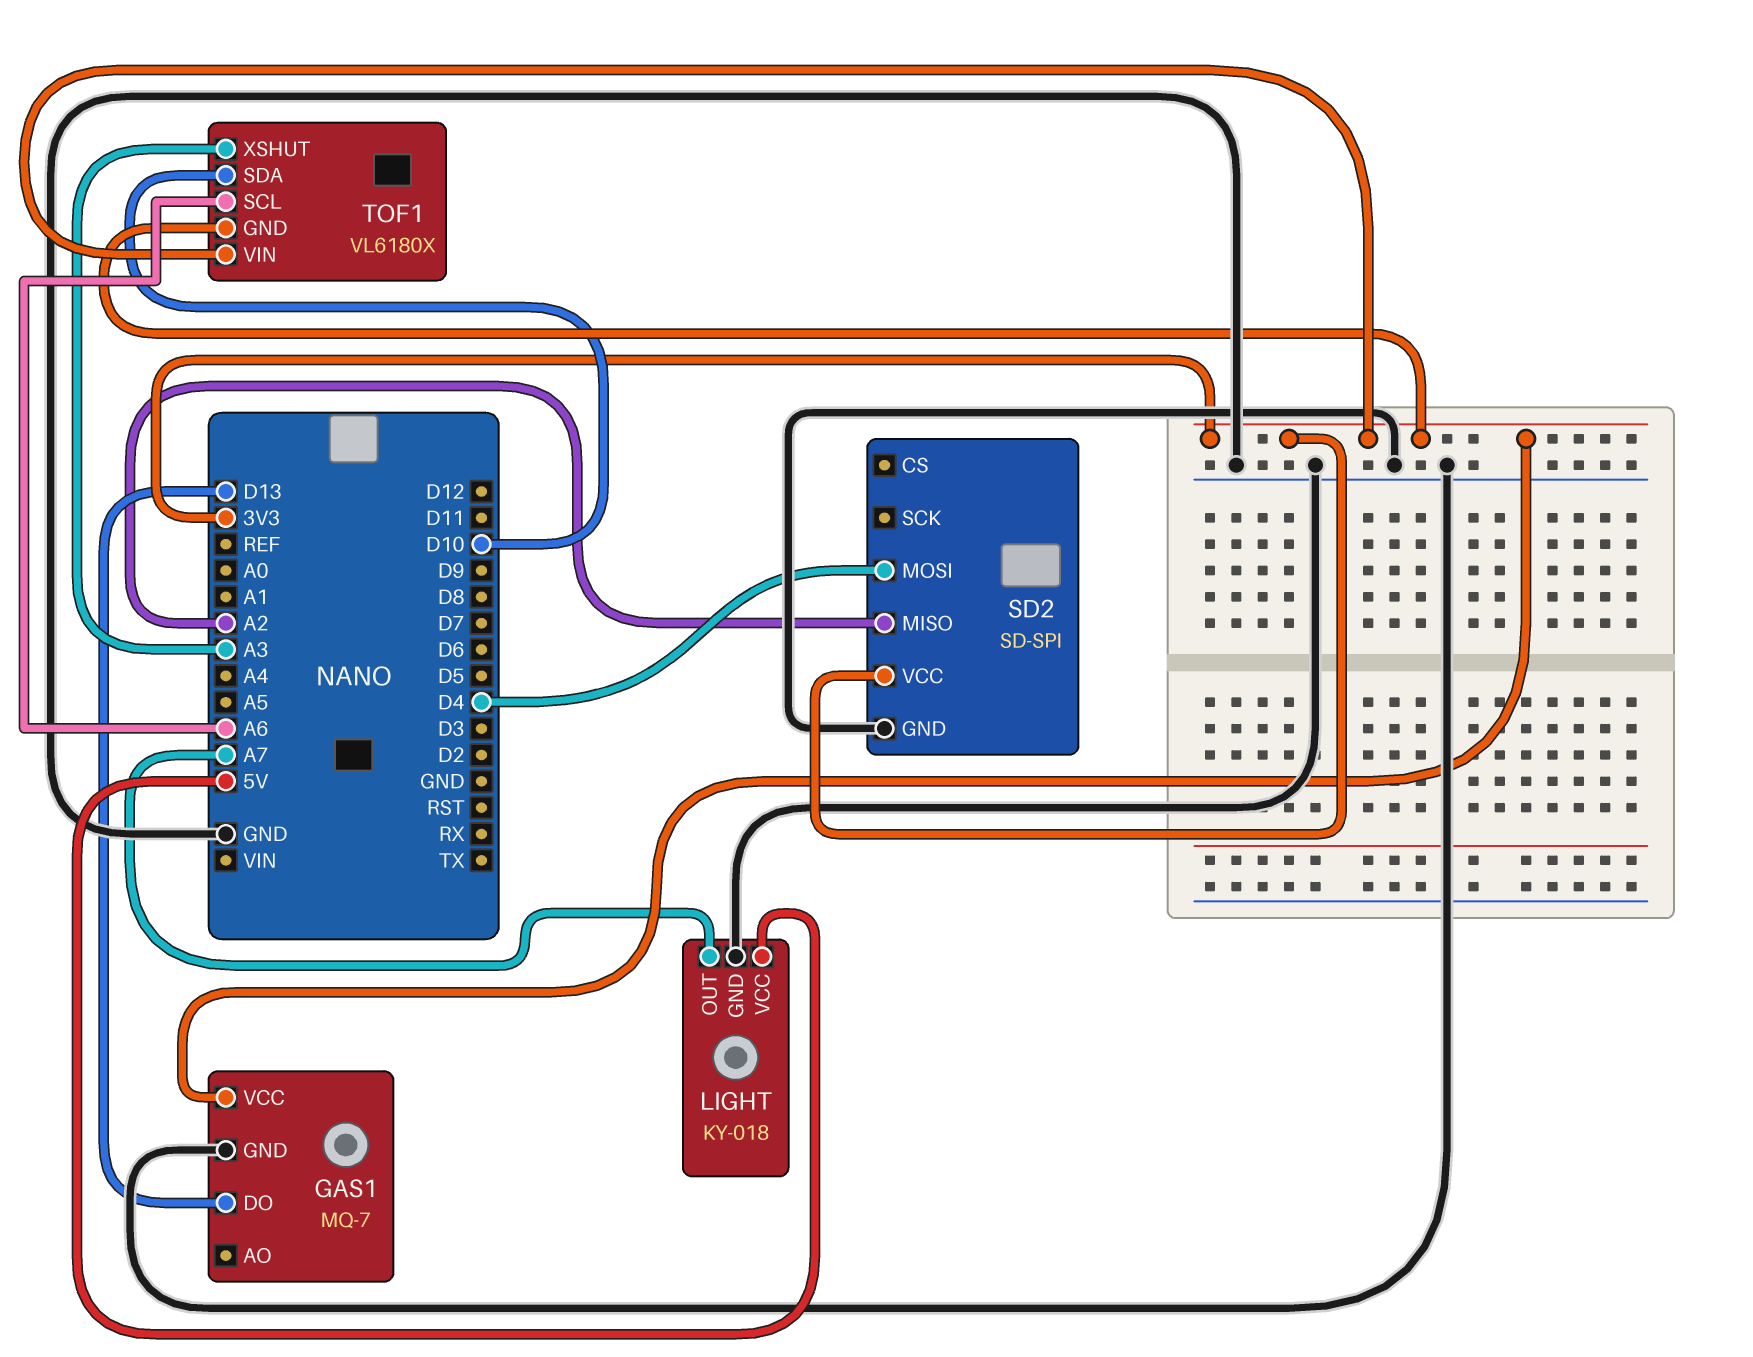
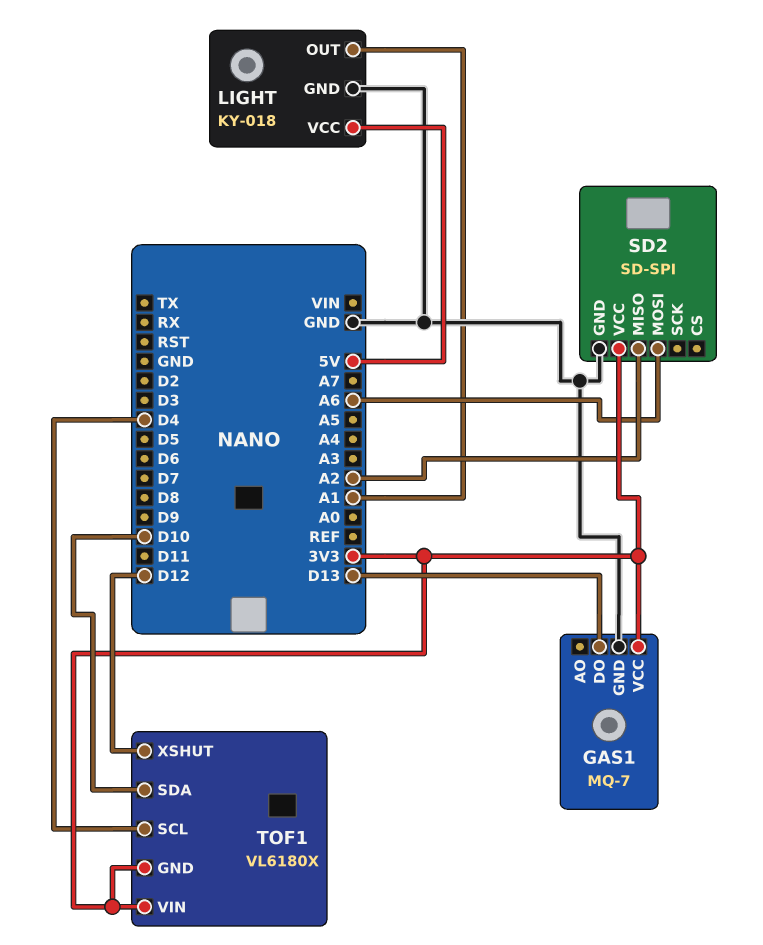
LIGHT pin OUT: A7 -> A1
SD2 pin MOSI: D4 -> A6
TOF1 pin SCL: A6 -> D4
TOF1 pin XSHUT: A3 -> D12

